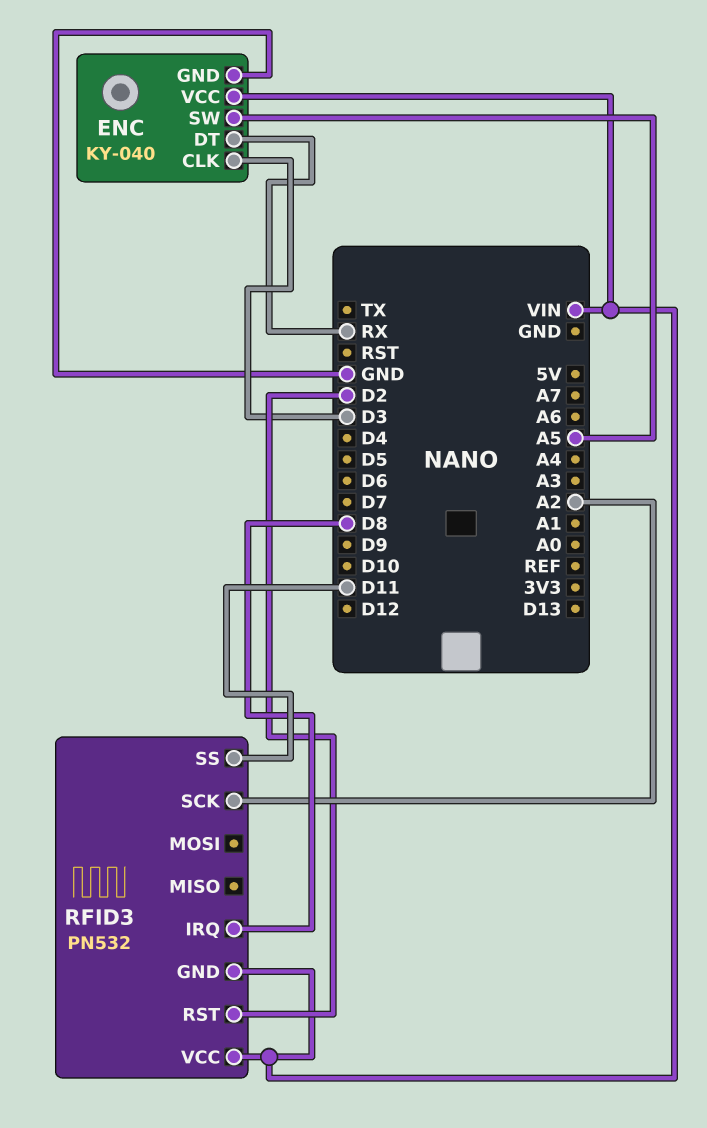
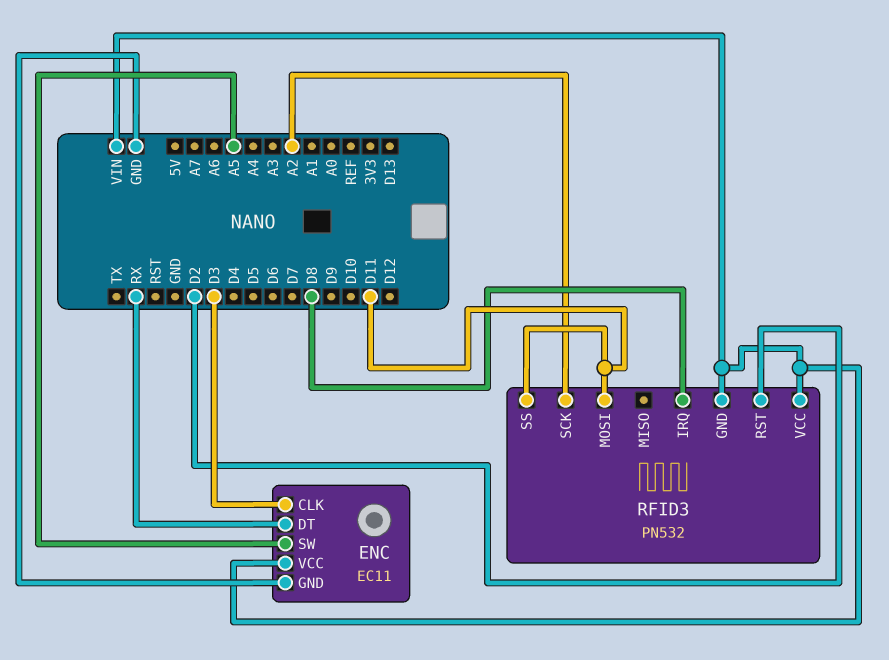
ENC: KY-040 -> EC11
RFID3 pin MOSI: none -> D11

